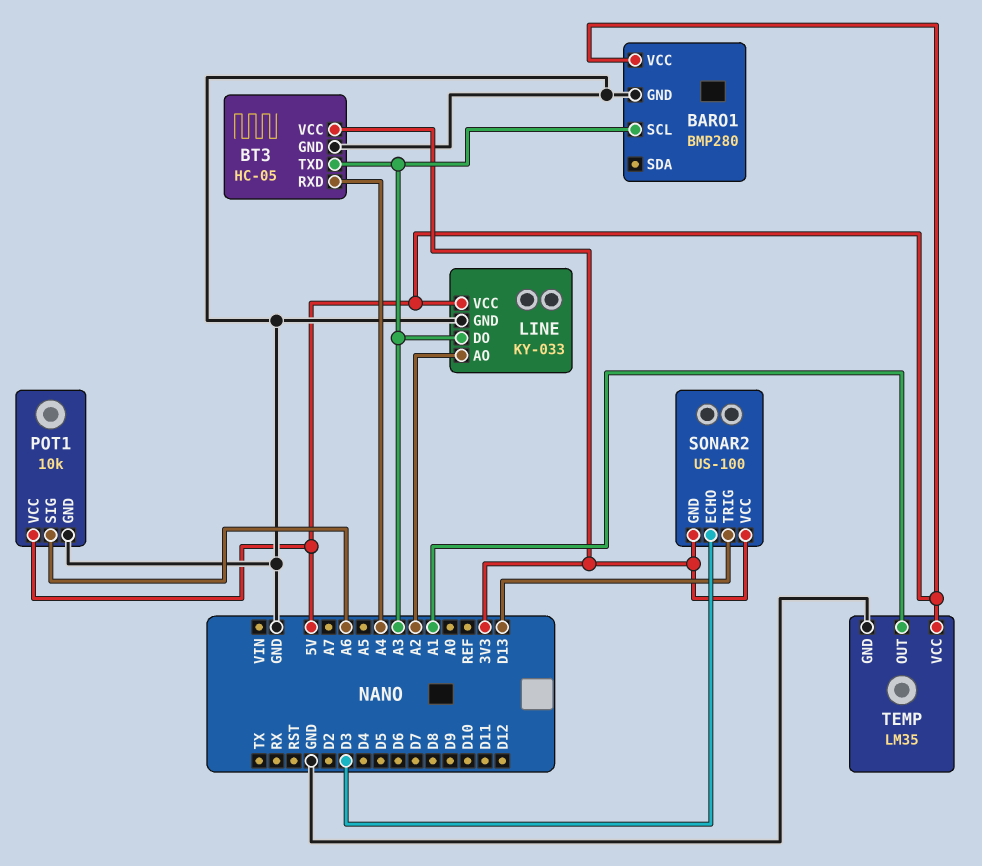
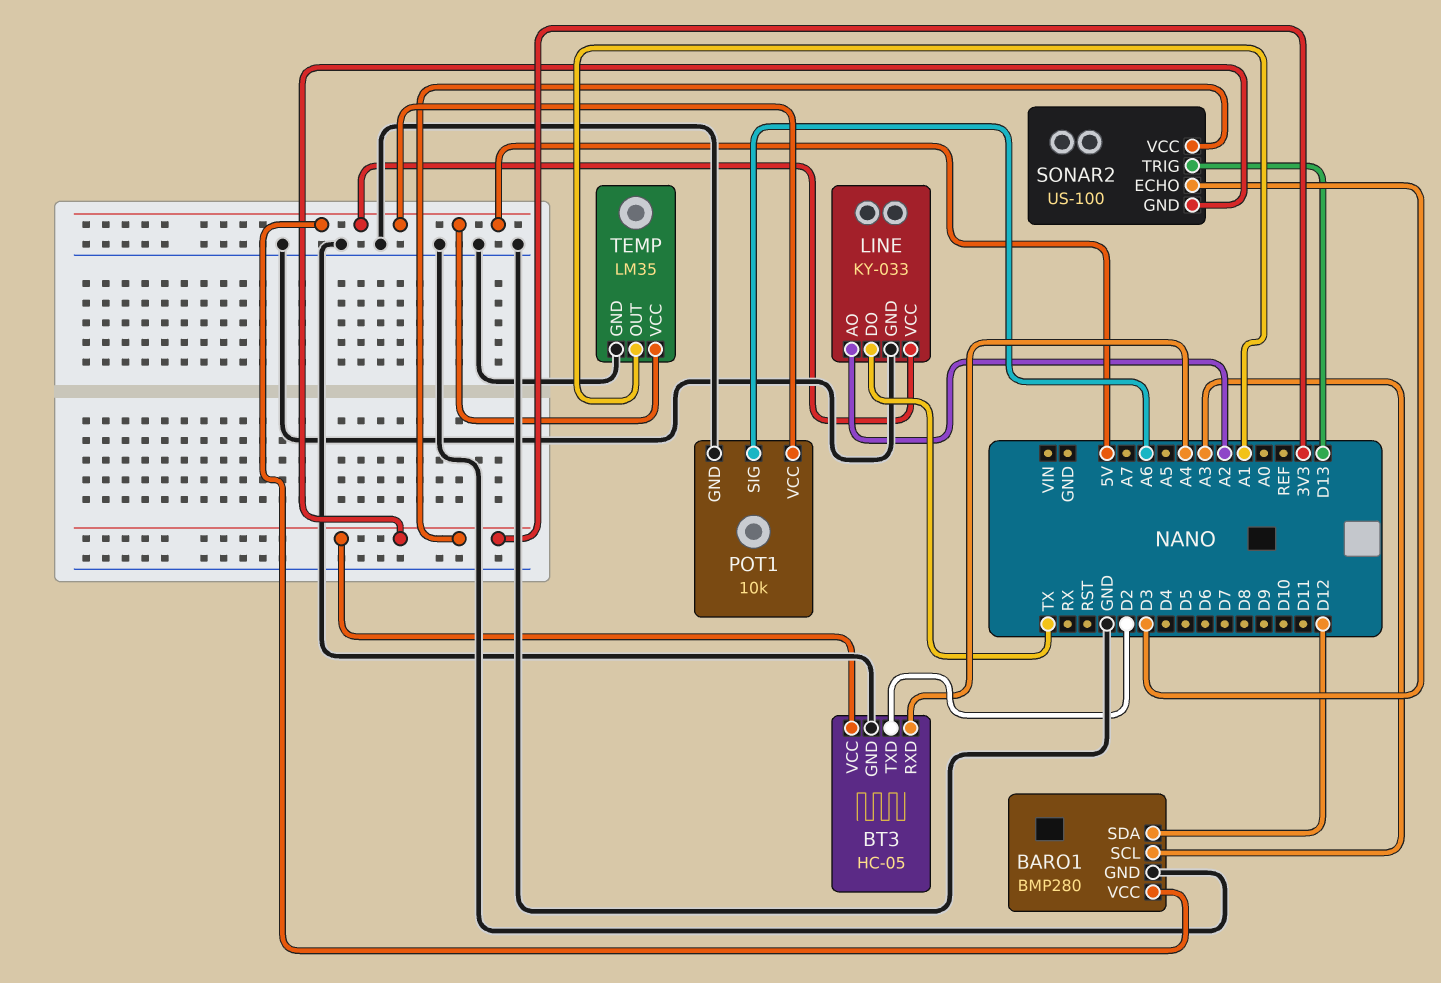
BARO1 pin SDA: none -> D12
BT3 pin TXD: A3 -> D2
LINE pin DO: A3 -> TX

